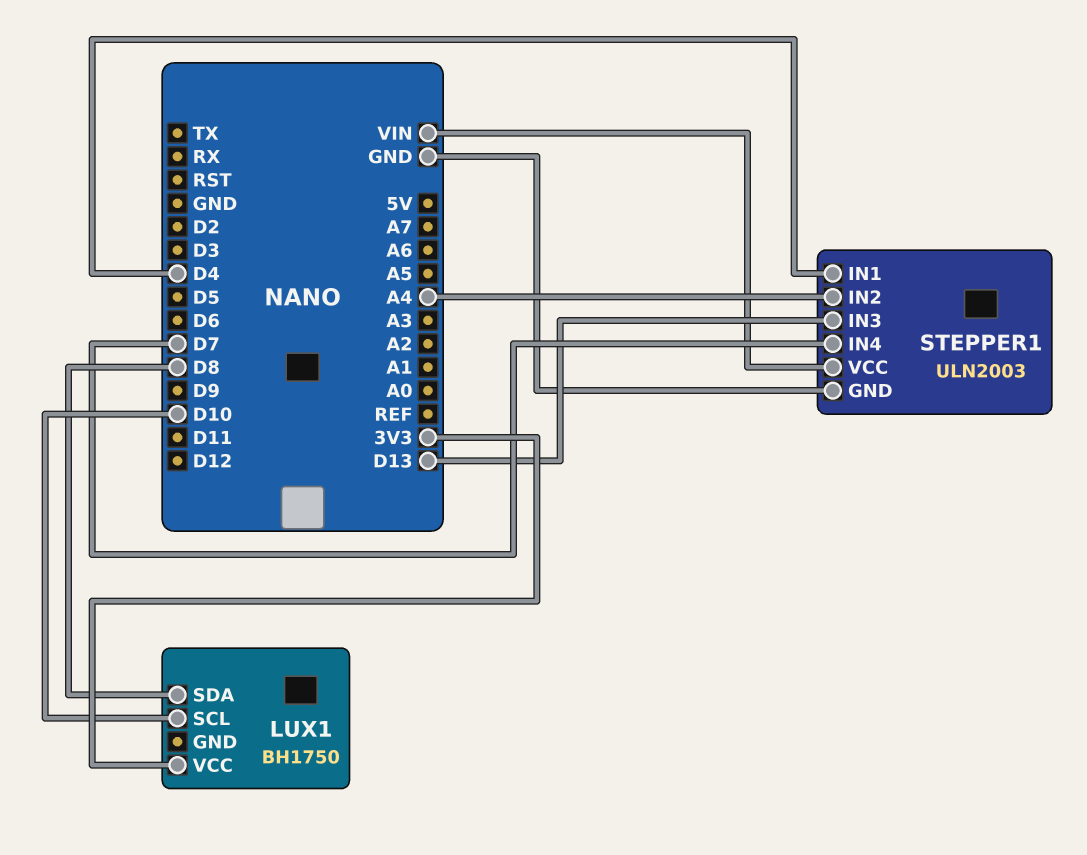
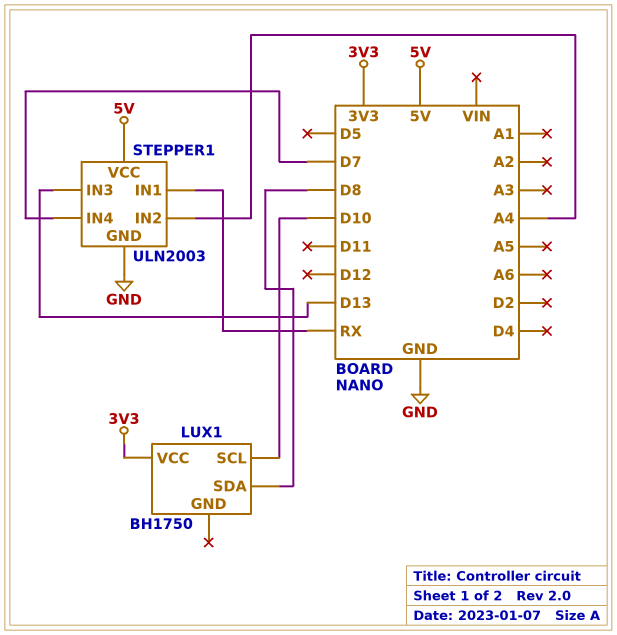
STEPPER1 pin IN1: D4 -> RX
STEPPER1 pin VCC: VIN -> 5V

